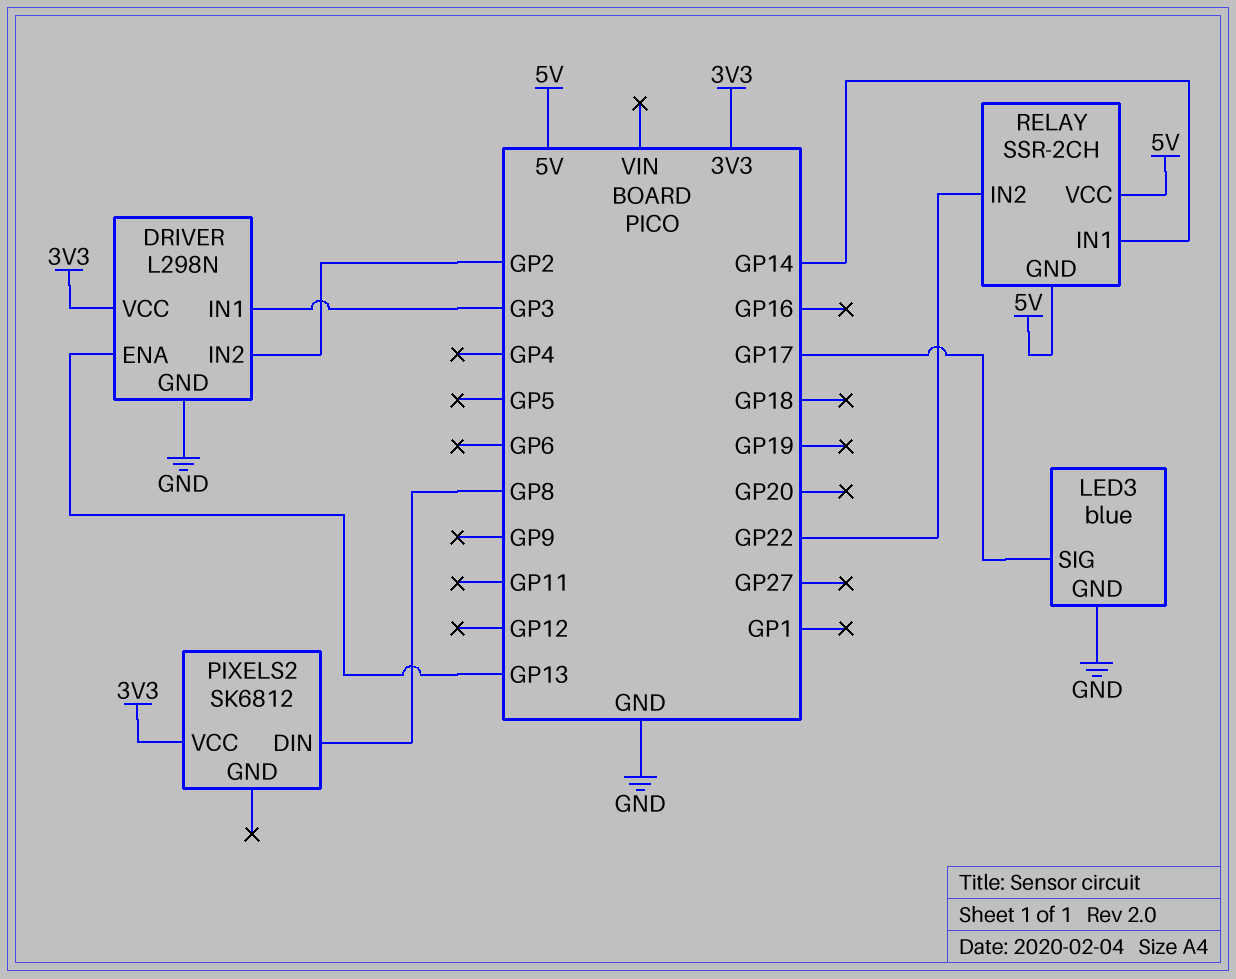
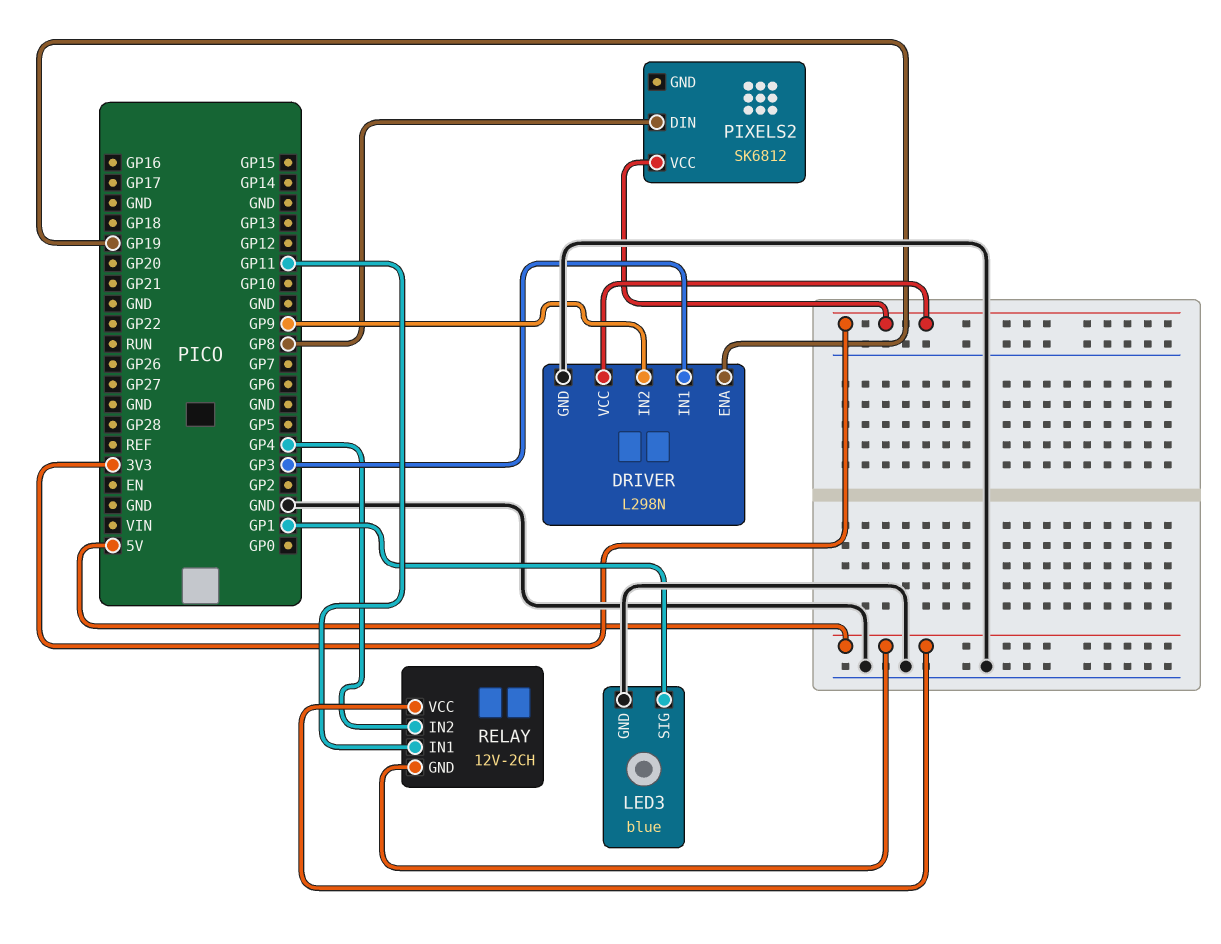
DRIVER pin ENA: GP13 -> GP19
DRIVER pin IN2: GP2 -> GP9
LED3 pin SIG: GP17 -> GP1
RELAY: SSR-2CH -> 12V-2CH
RELAY pin IN1: GP14 -> GP11
RELAY pin IN2: GP22 -> GP4

